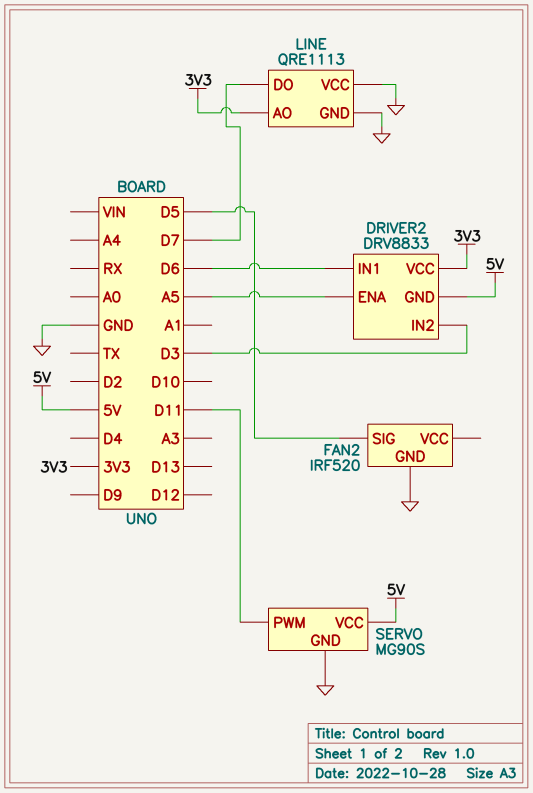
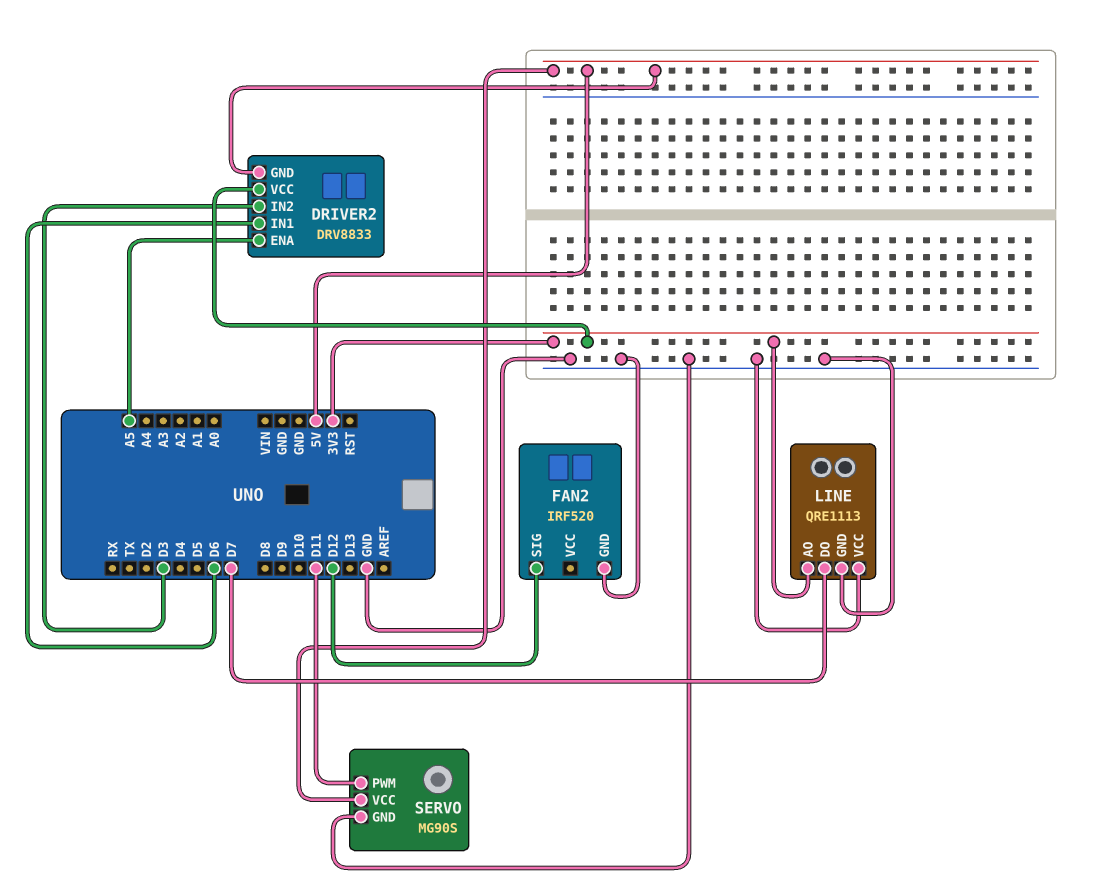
FAN2 pin SIG: D5 -> D12

